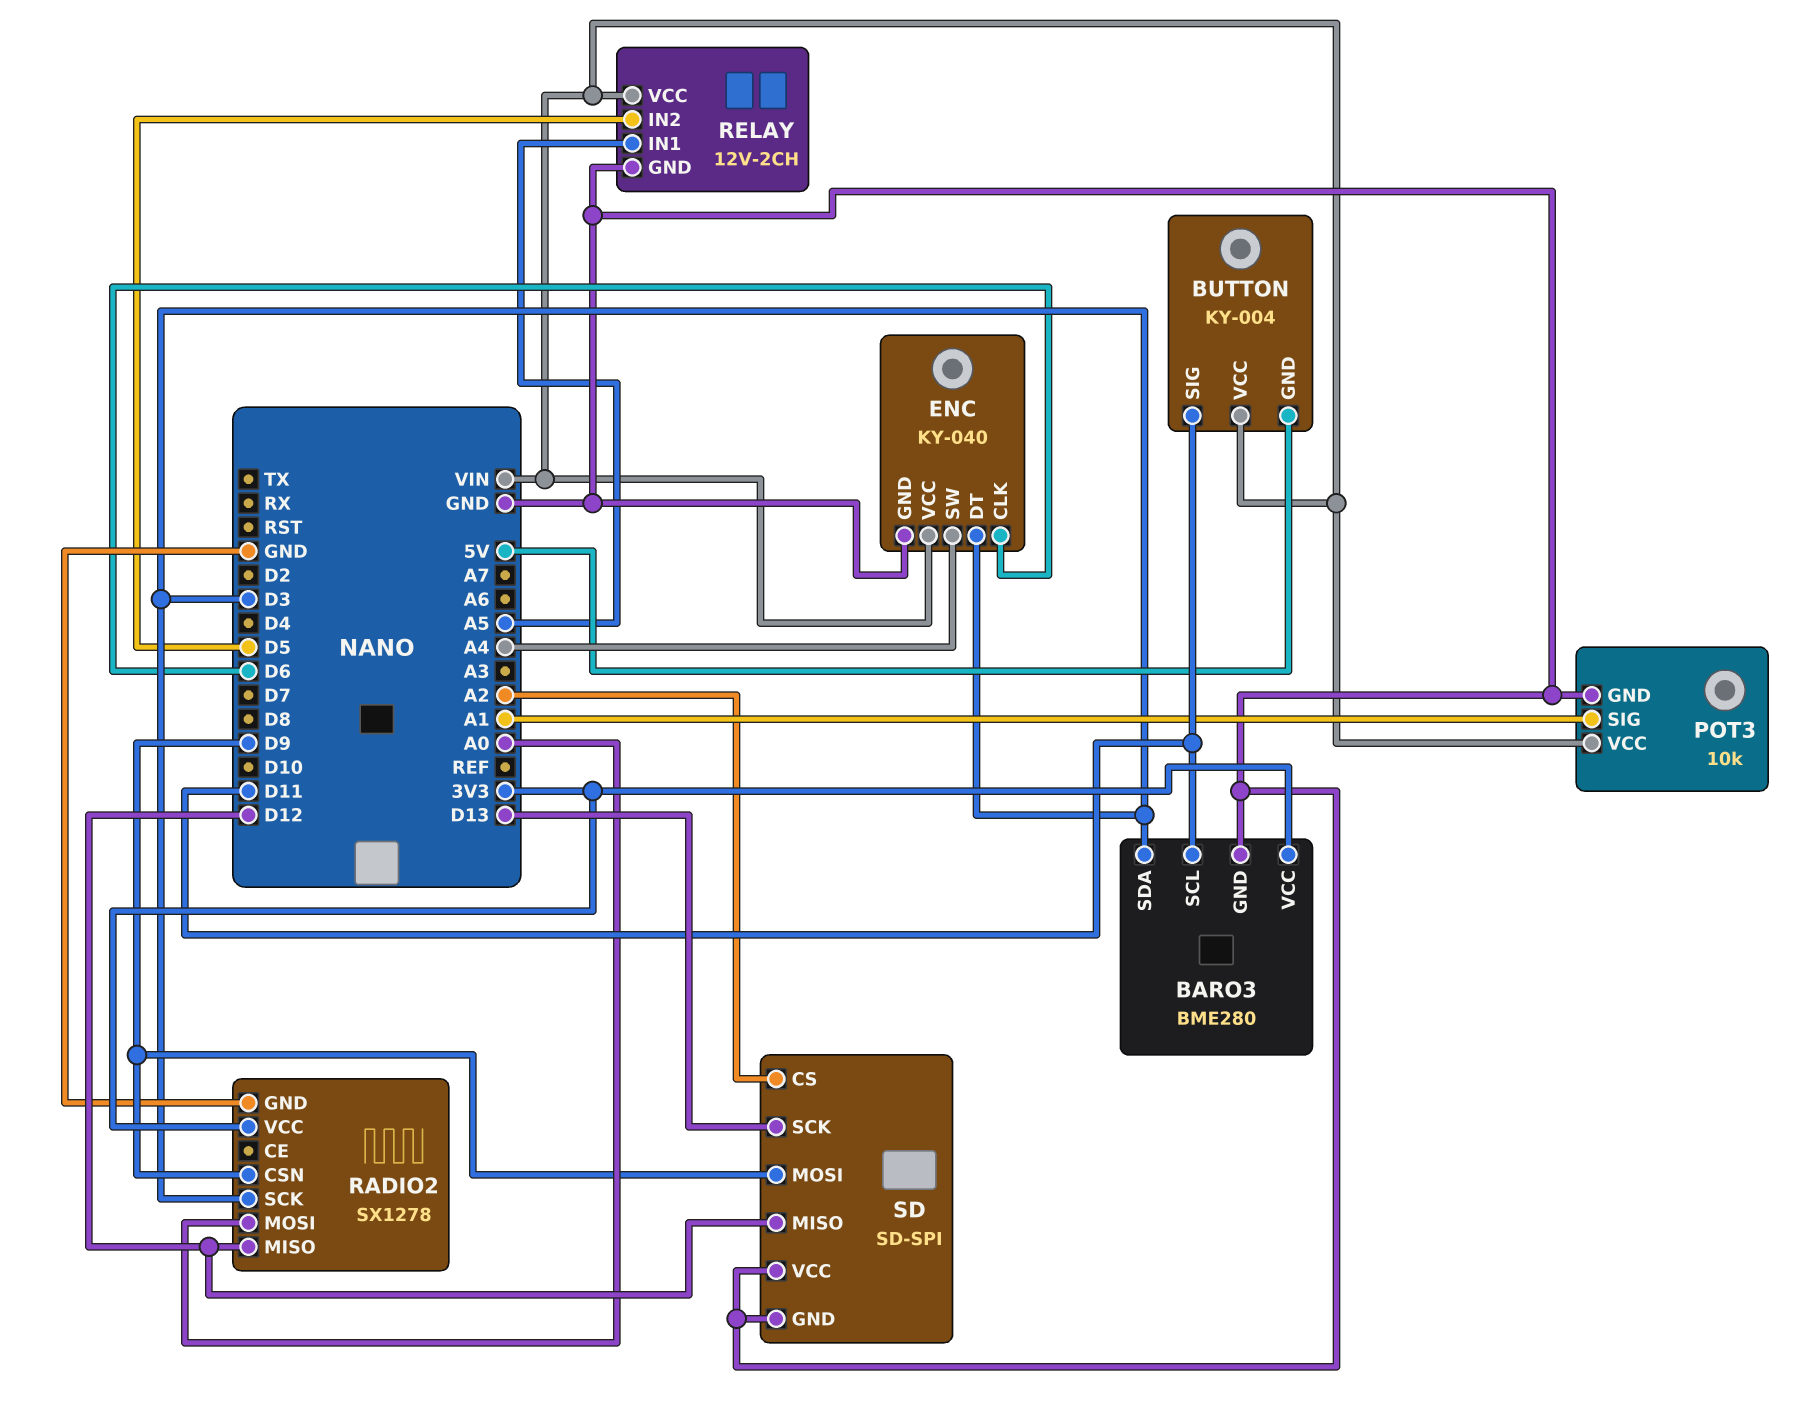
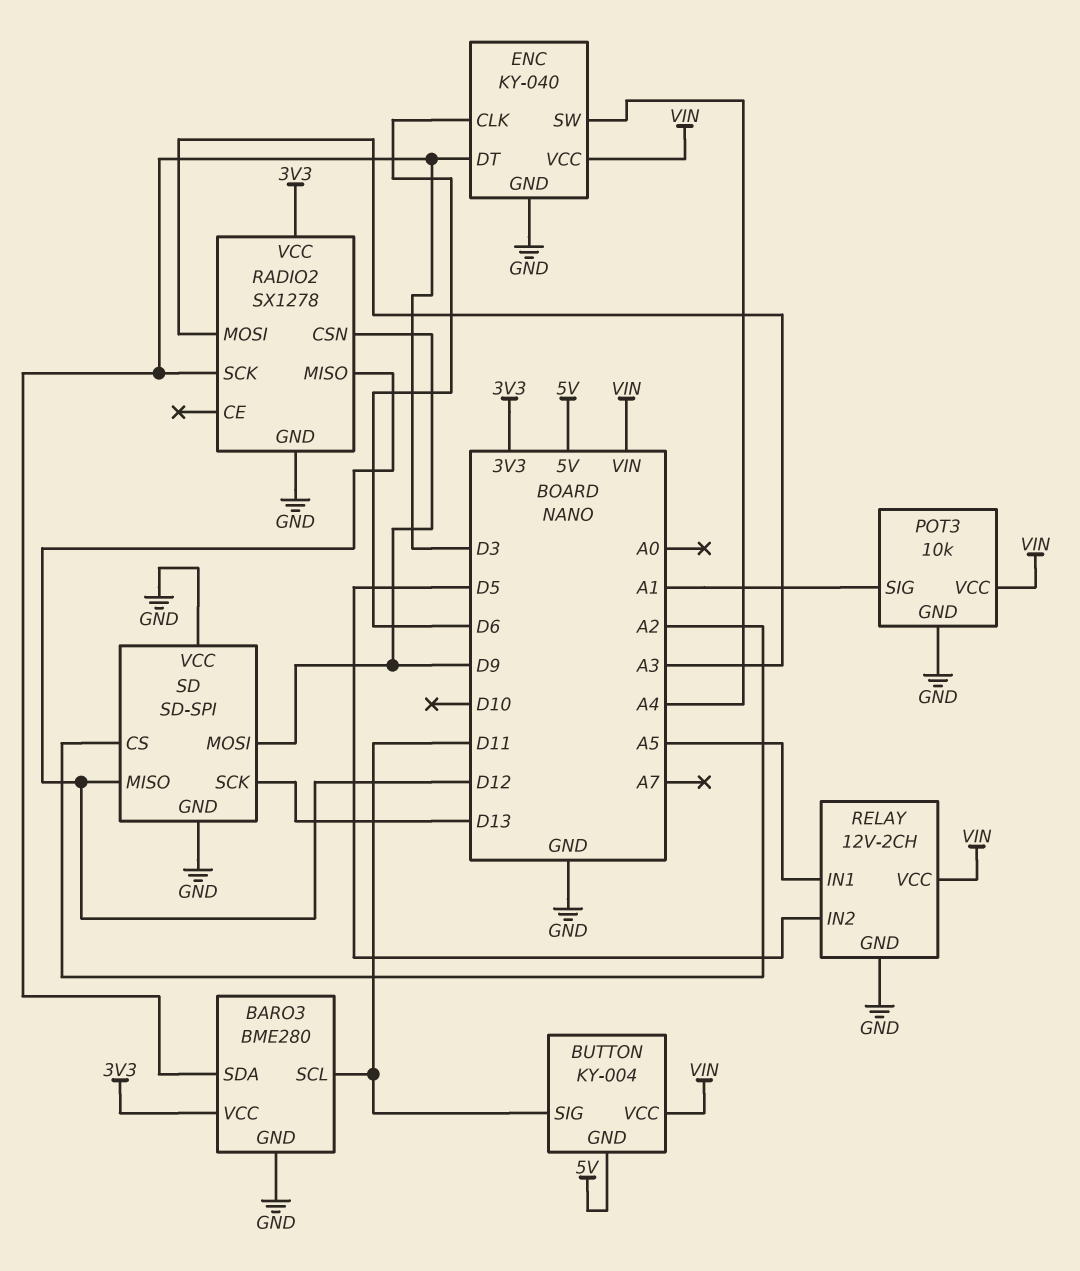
RADIO2 pin MOSI: A0 -> A3

